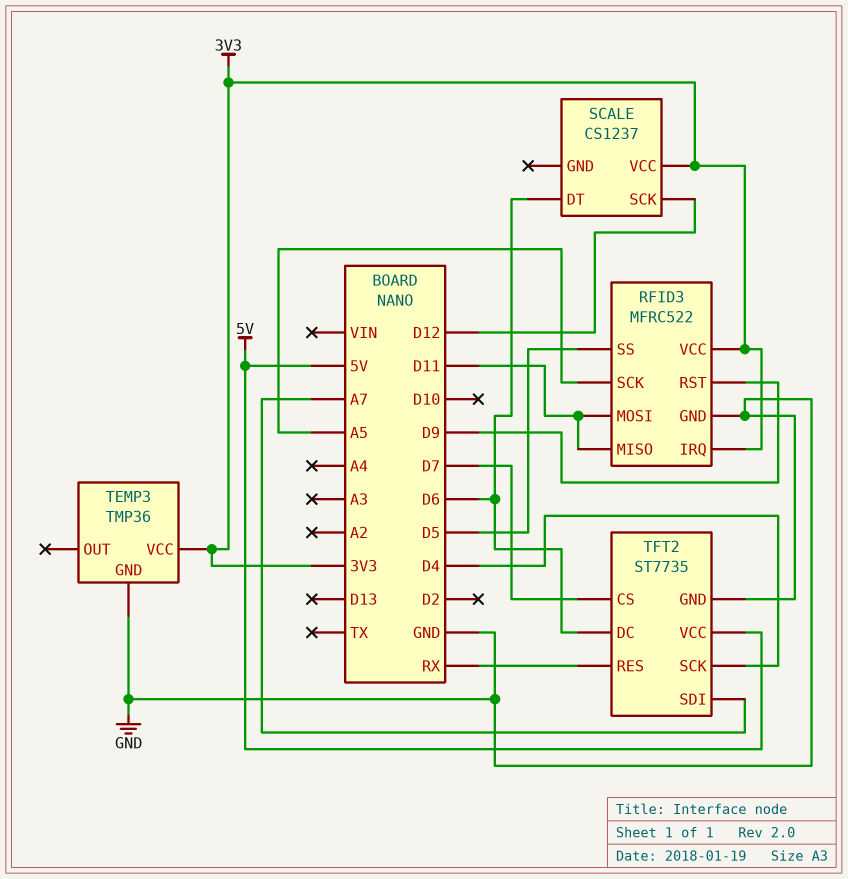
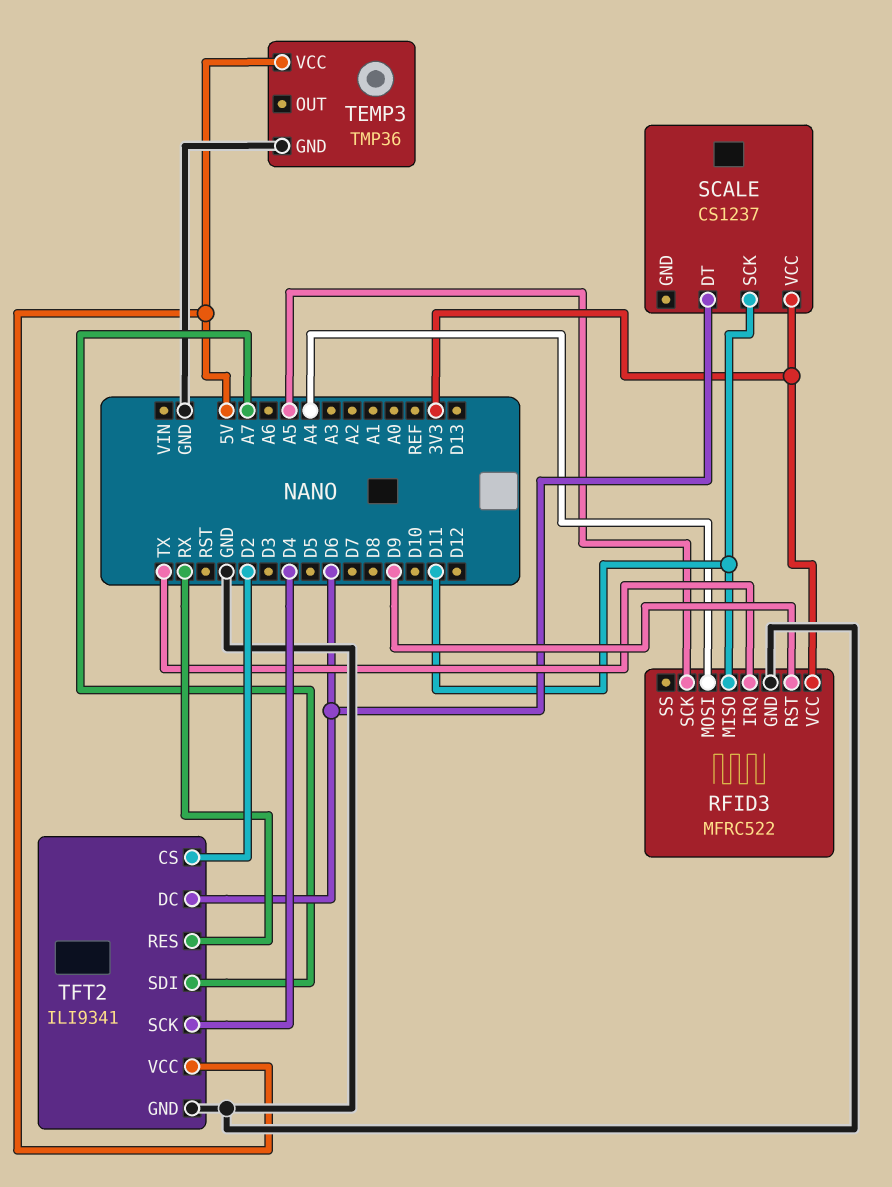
RFID3 pin IRQ: 3V3 -> TX
RFID3 pin MOSI: D11 -> A4
RFID3 pin SS: D5 -> none
SCALE pin SCK: D12 -> D11
TEMP3 pin VCC: 3V3 -> 5V
TFT2: ST7735 -> ILI9341
TFT2 pin CS: D7 -> D2

